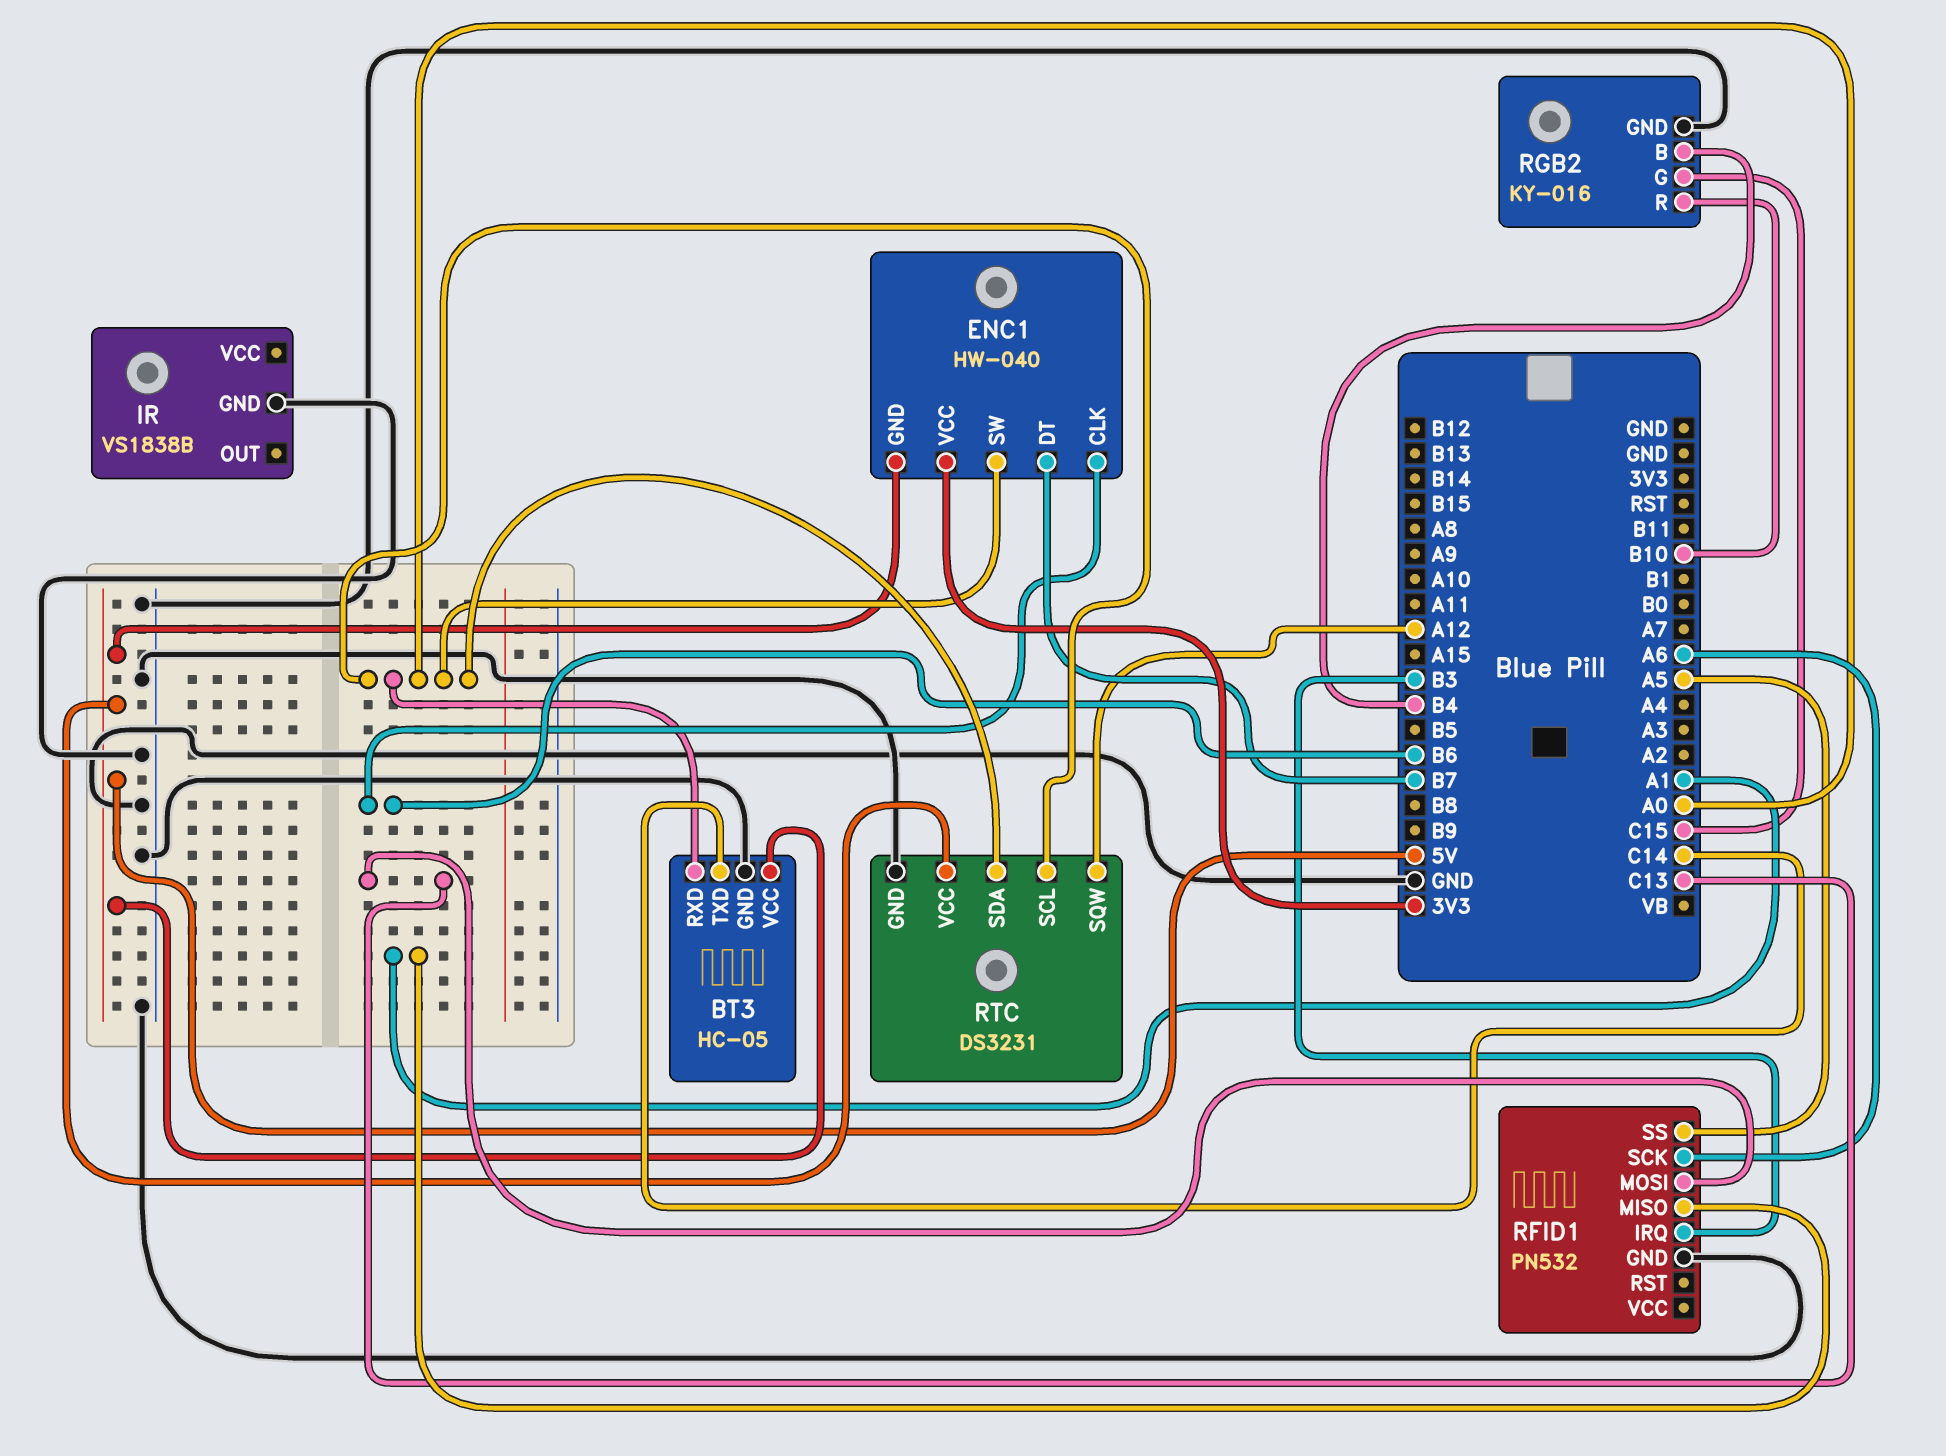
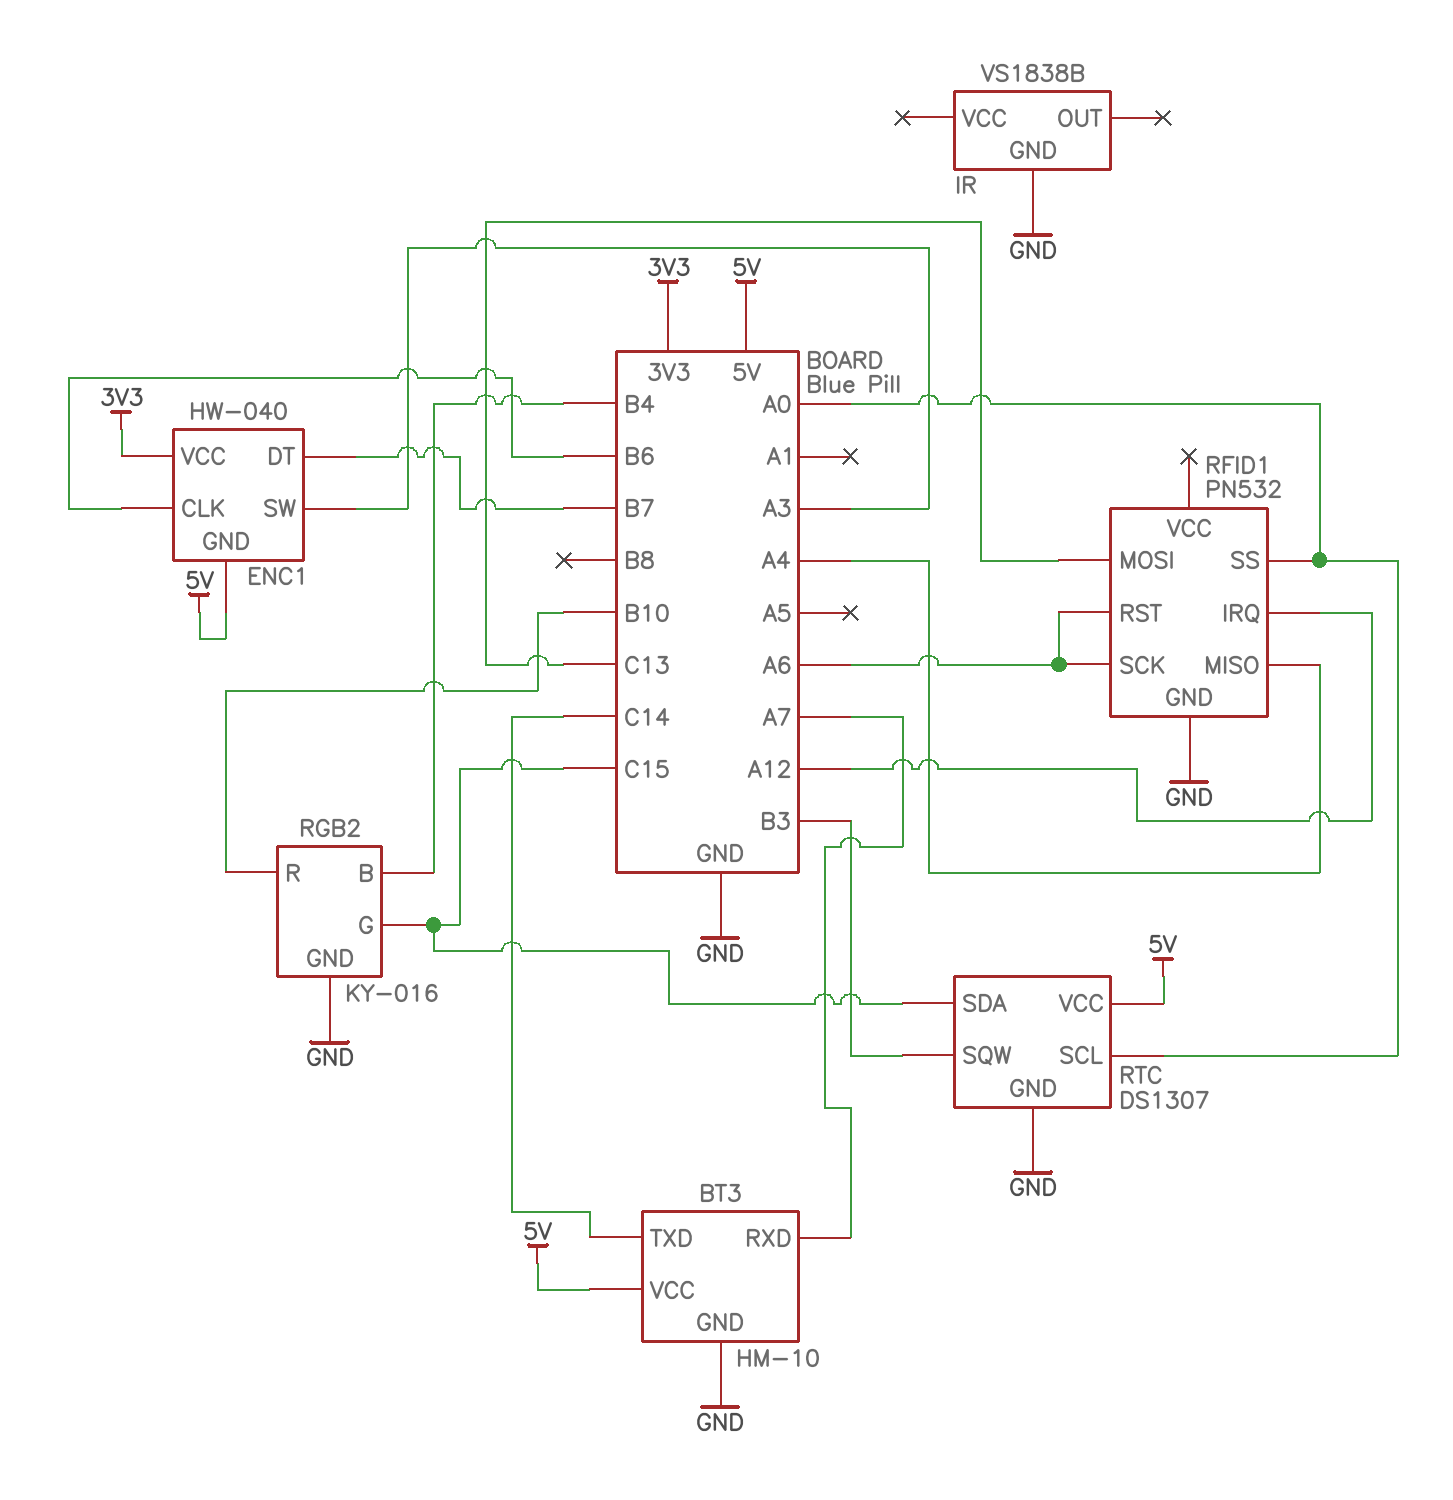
BT3: HC-05 -> HM-10
BT3 pin RXD: A0 -> A7
ENC1 pin SW: A0 -> A3
RFID1 pin IRQ: B3 -> A12
RFID1 pin MISO: A1 -> A4
RFID1 pin RST: none -> A6
RFID1 pin SS: A5 -> A0
RTC: DS3231 -> DS1307
RTC pin SDA: A0 -> C15
RTC pin SQW: A12 -> B3

